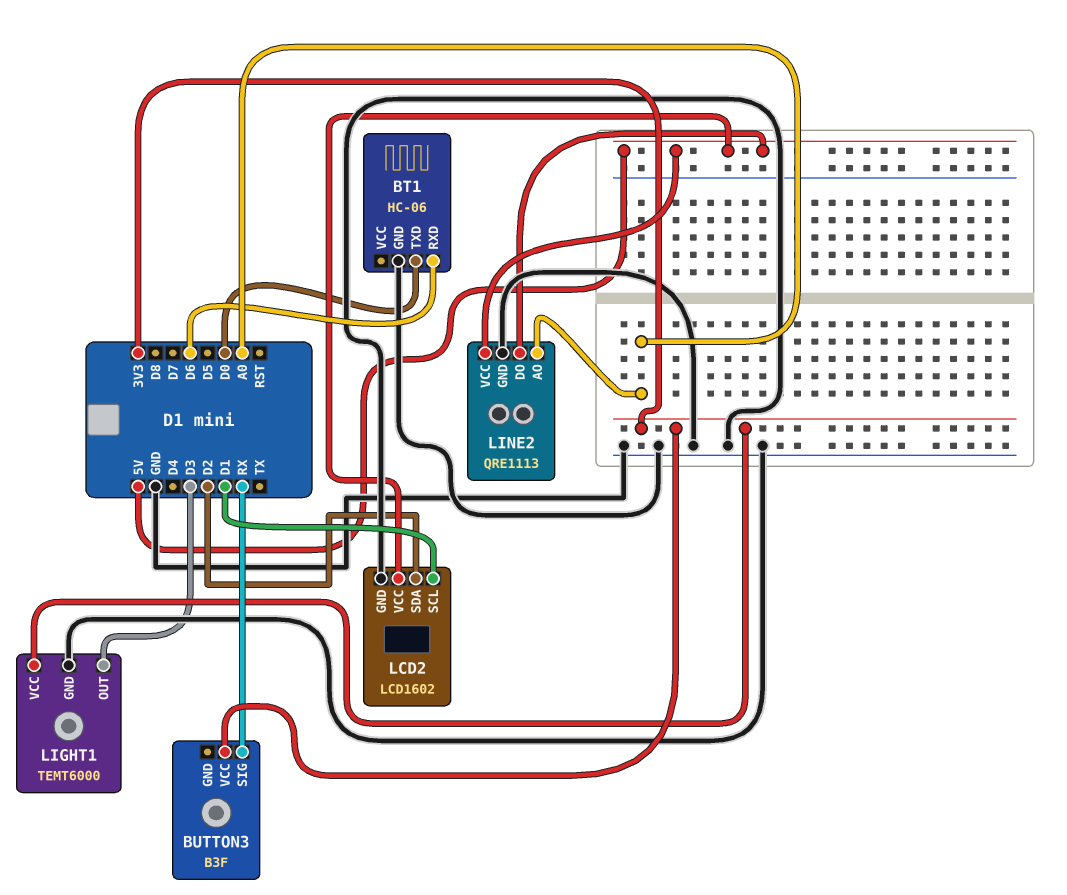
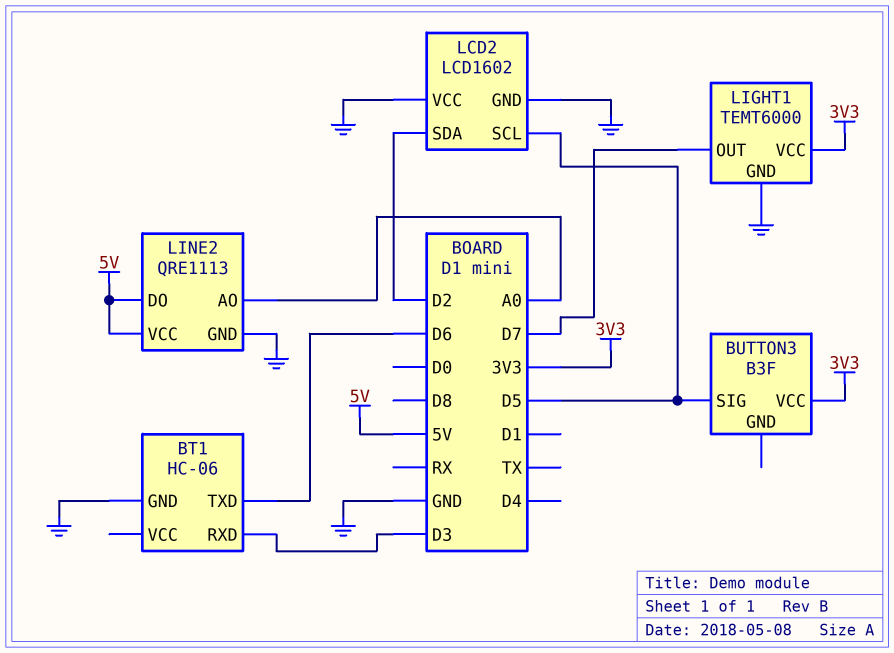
BT1 pin RXD: D6 -> D3
BT1 pin TXD: D0 -> D6
BUTTON3 pin SIG: RX -> D5
LCD2 pin SCL: D1 -> D5
LCD2 pin VCC: 5V -> GND
LIGHT1 pin OUT: D3 -> D7

